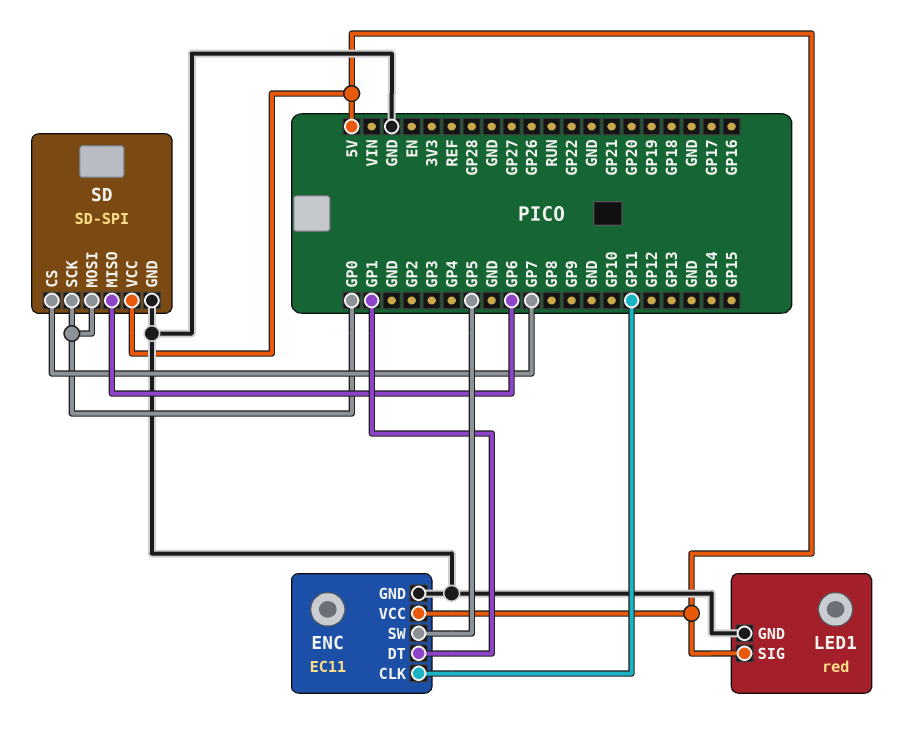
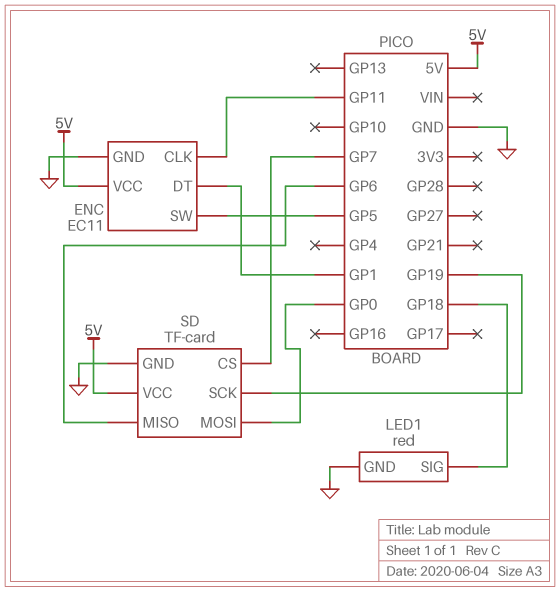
LED1 pin SIG: 5V -> GP18
SD: SD-SPI -> TF-card
SD pin SCK: GP0 -> GP19

